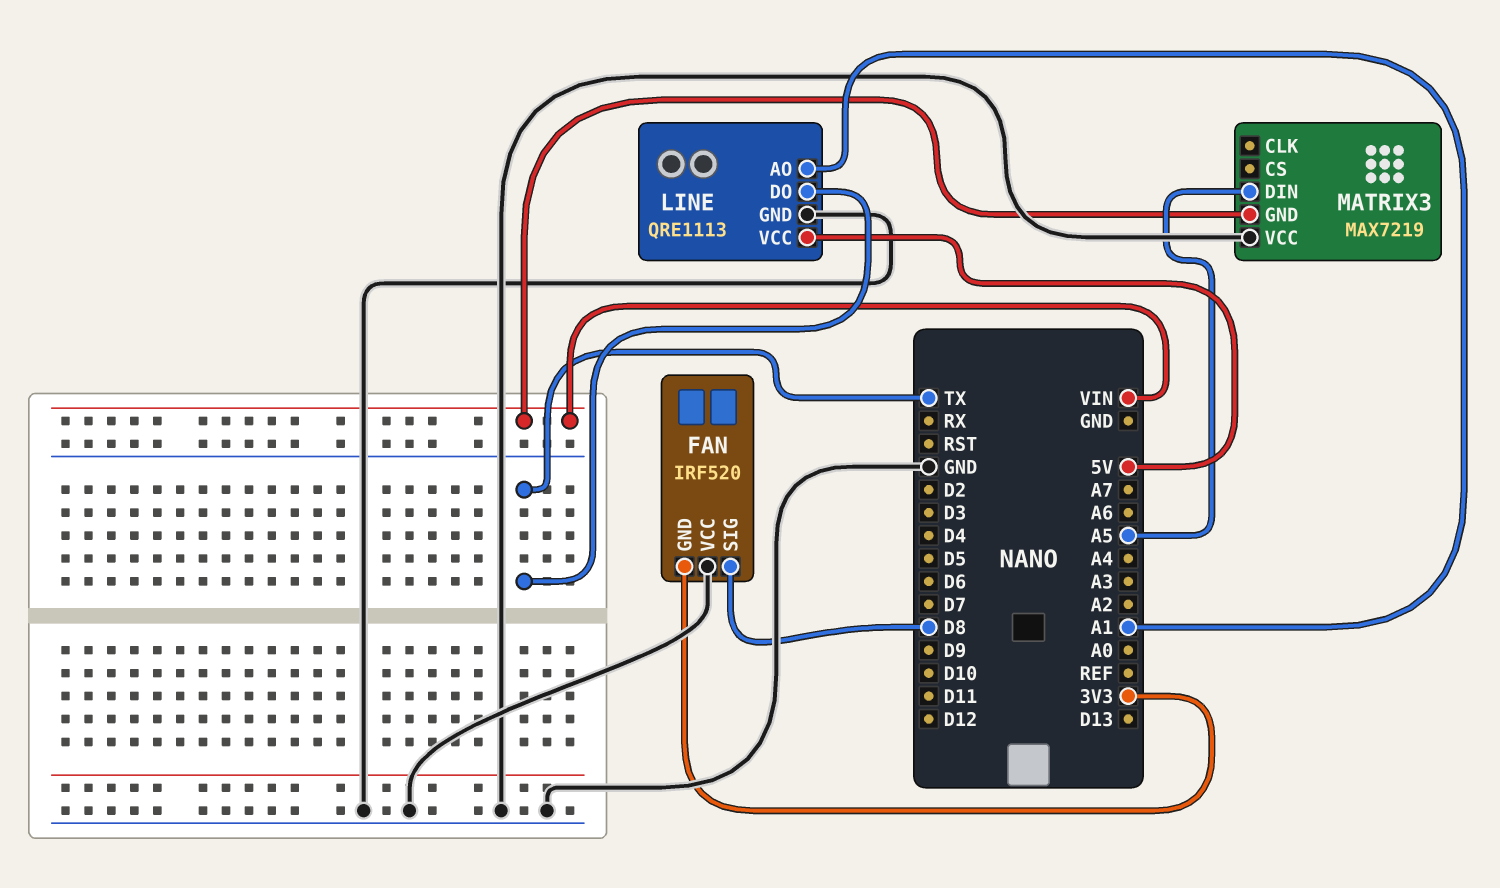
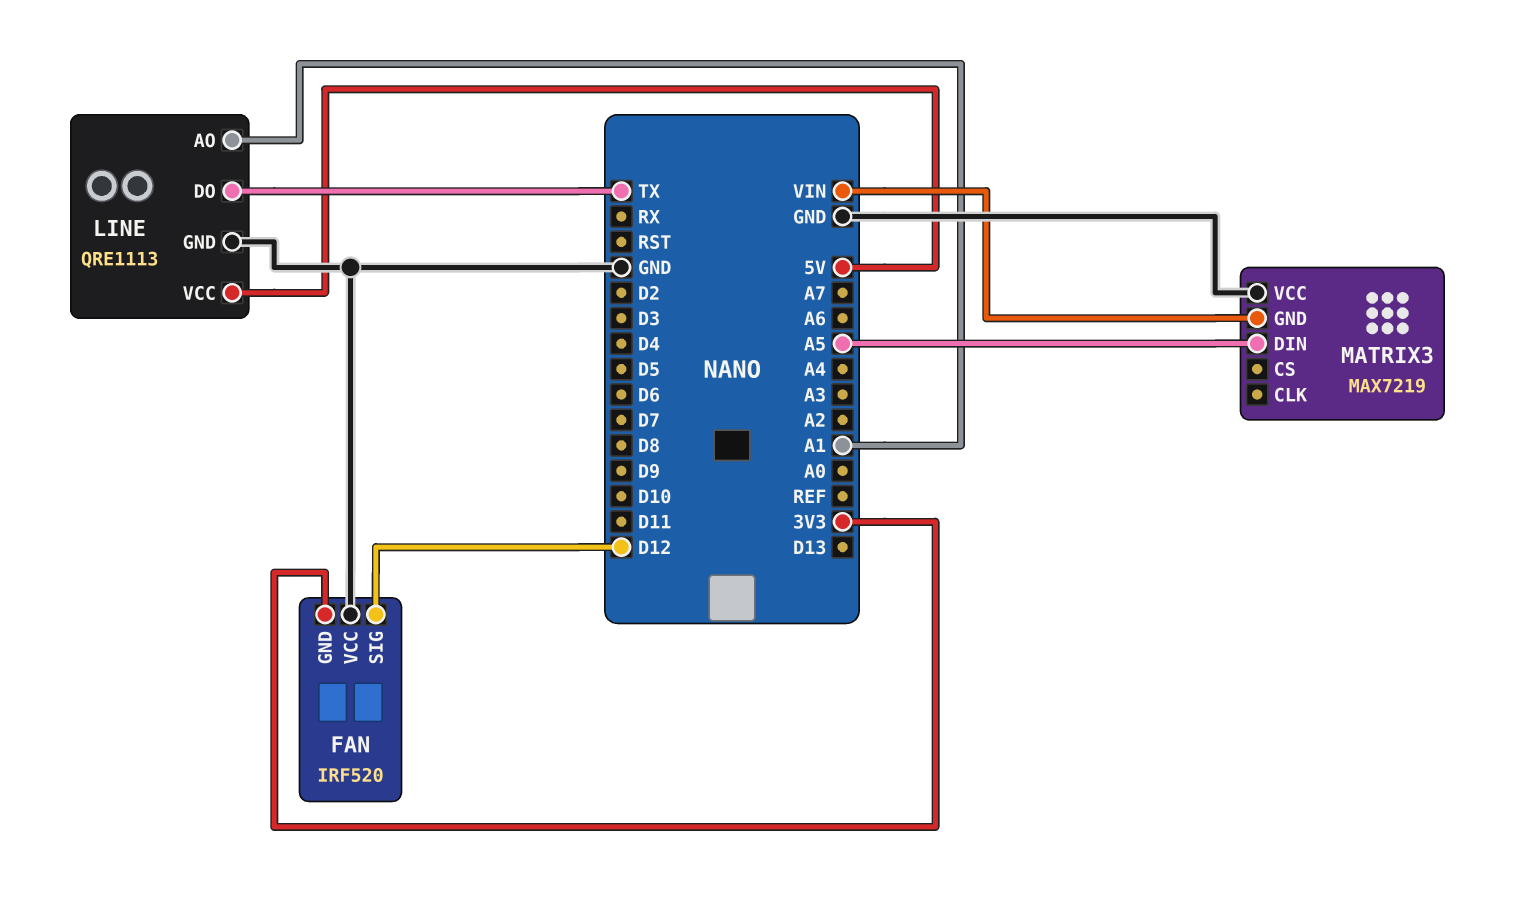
FAN pin SIG: D8 -> D12

